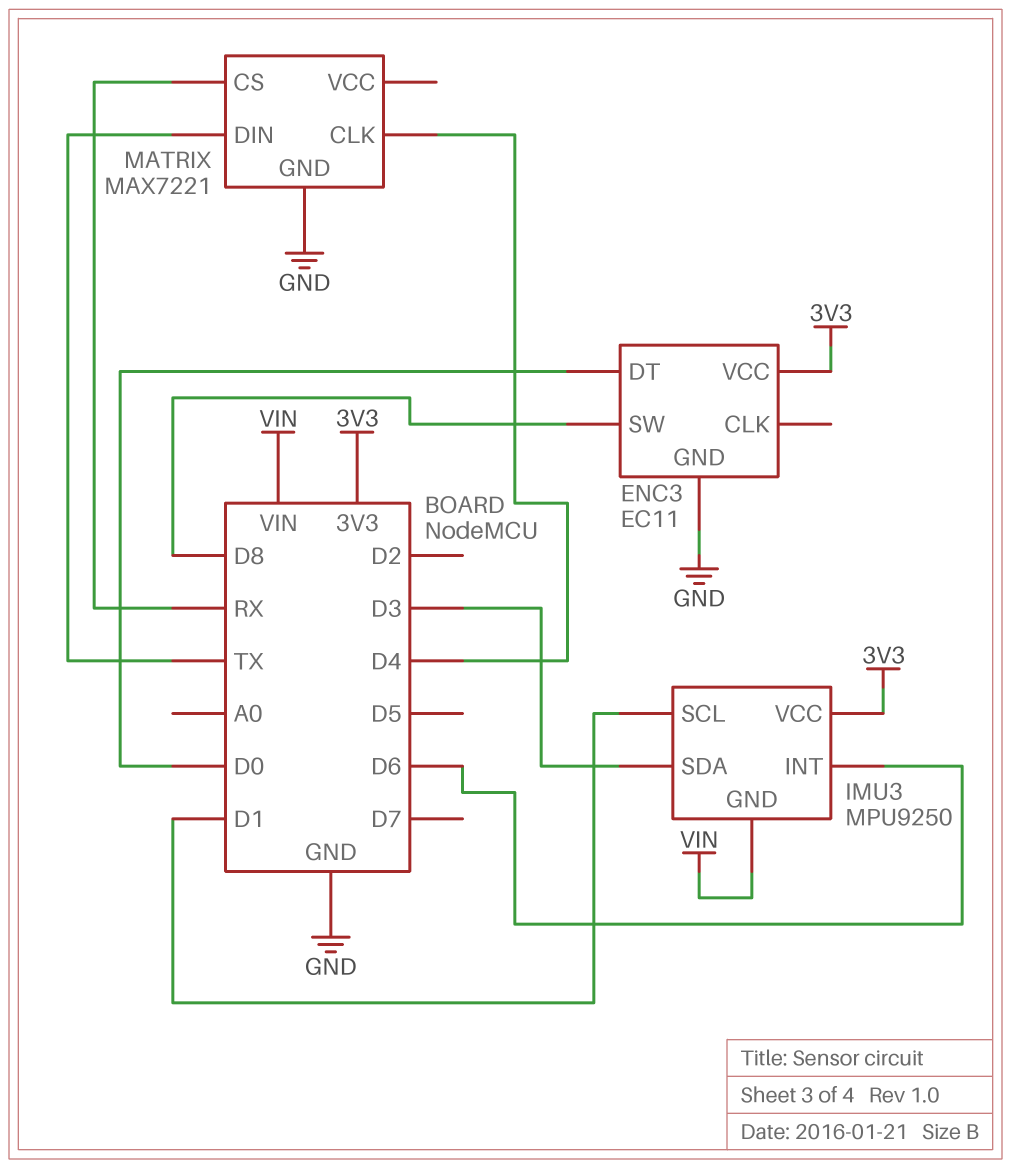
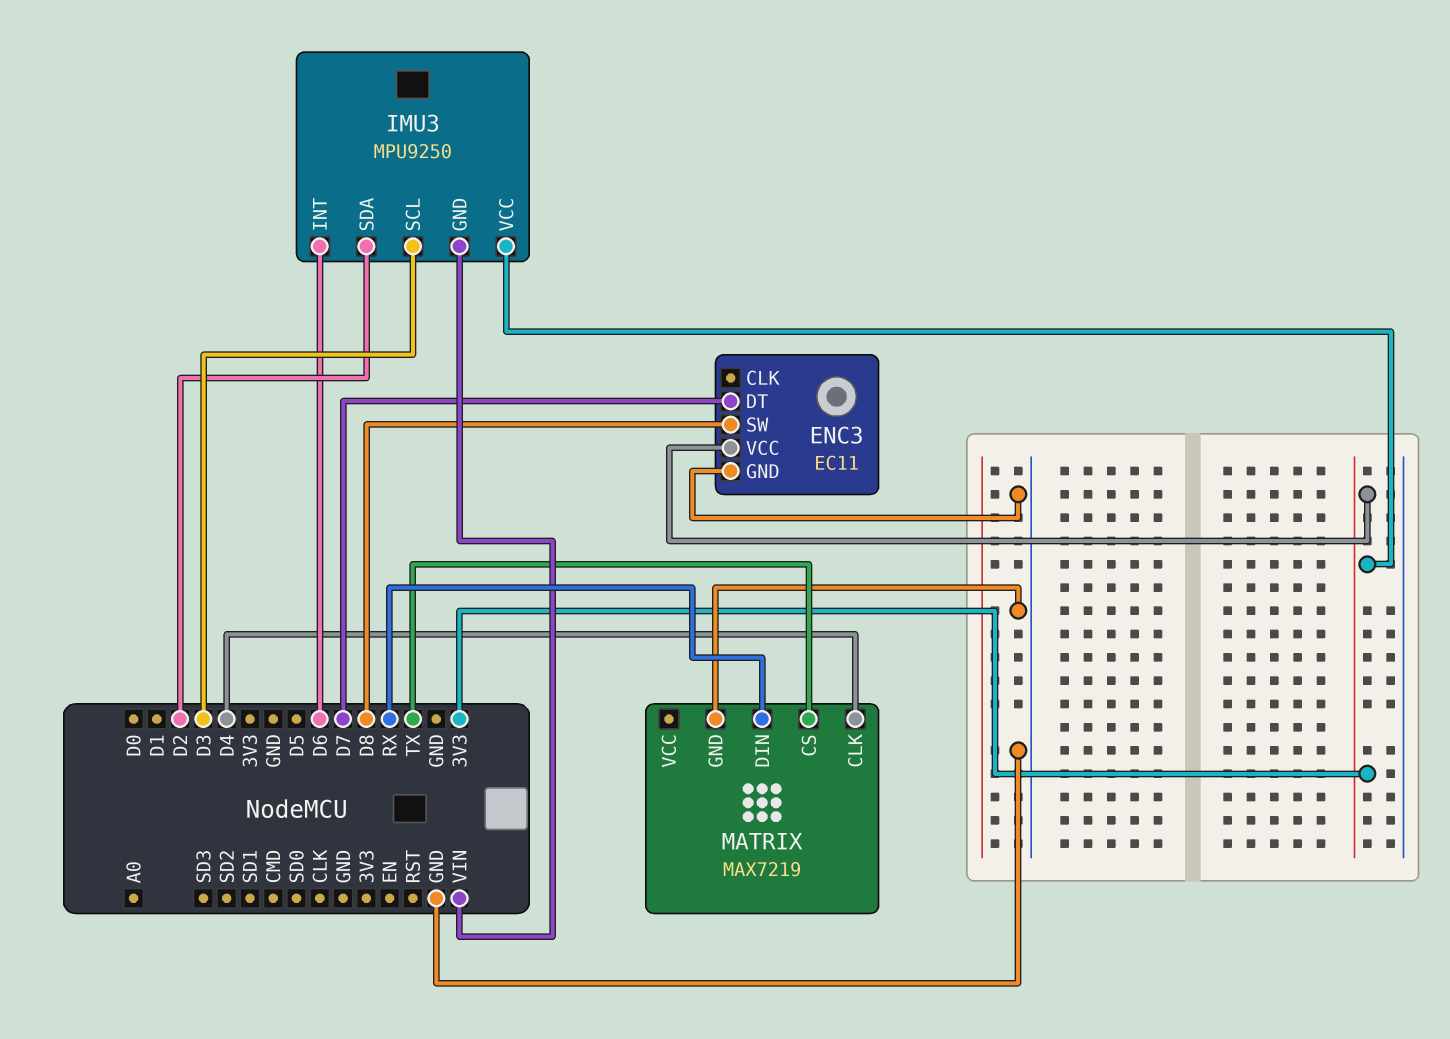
ENC3 pin DT: D0 -> D7
IMU3 pin SCL: D1 -> D3
IMU3 pin SDA: D3 -> D2
MATRIX: MAX7221 -> MAX7219
MATRIX pin CS: RX -> TX
MATRIX pin DIN: TX -> RX

